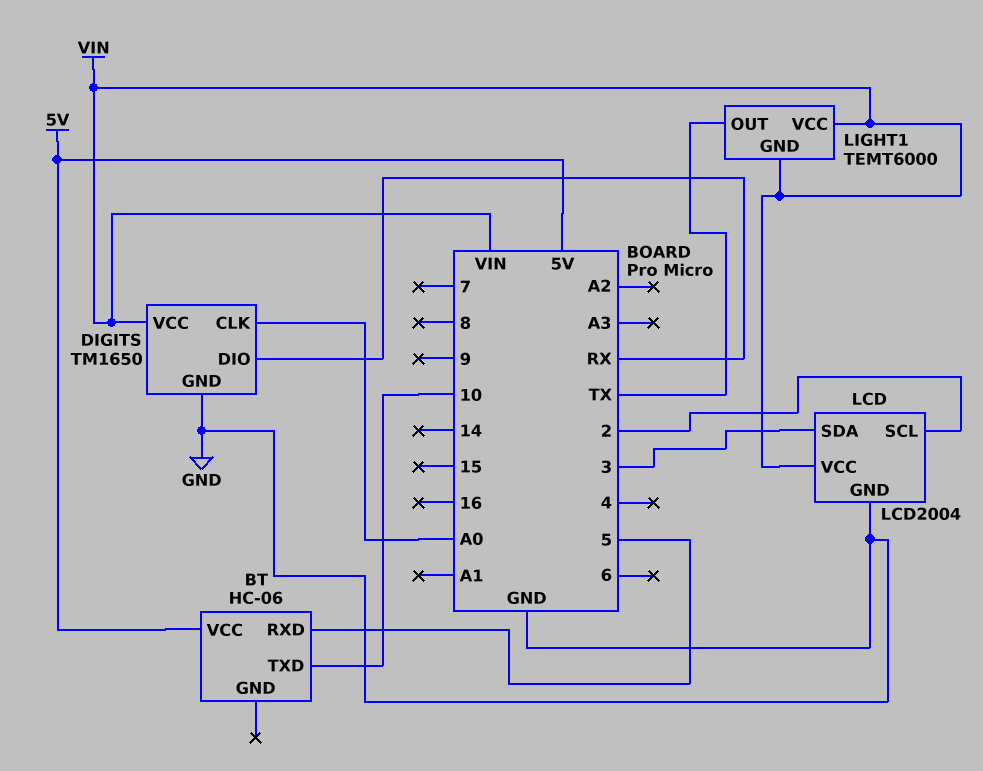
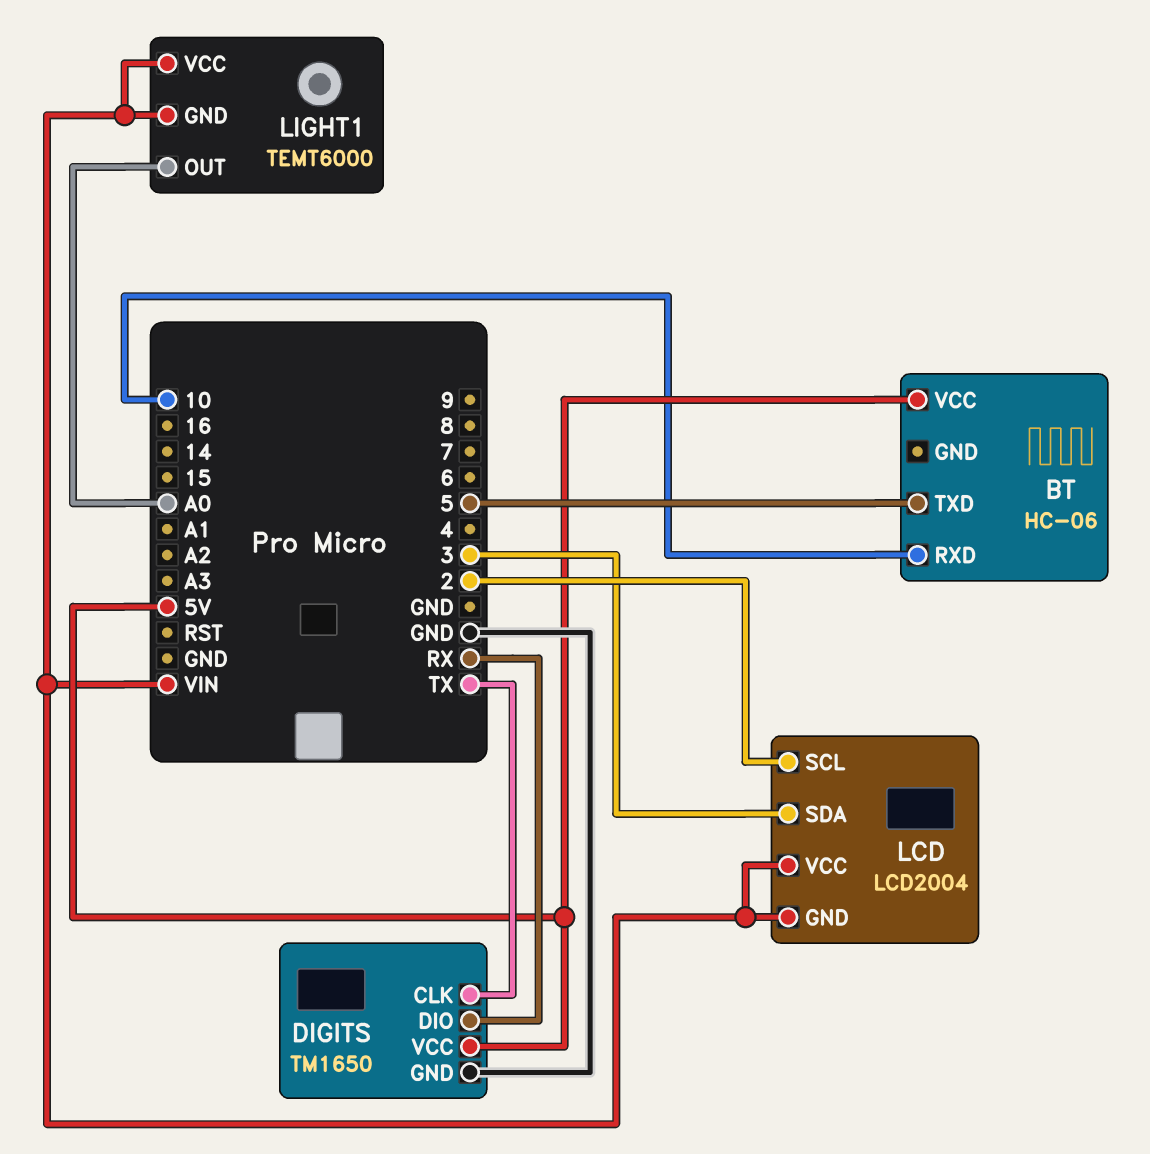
BT pin RXD: 5 -> 10
BT pin TXD: 10 -> 5
DIGITS pin CLK: A0 -> TX
DIGITS pin VCC: VIN -> 5V
LCD pin GND: GND -> VIN
LIGHT1 pin OUT: TX -> A0

